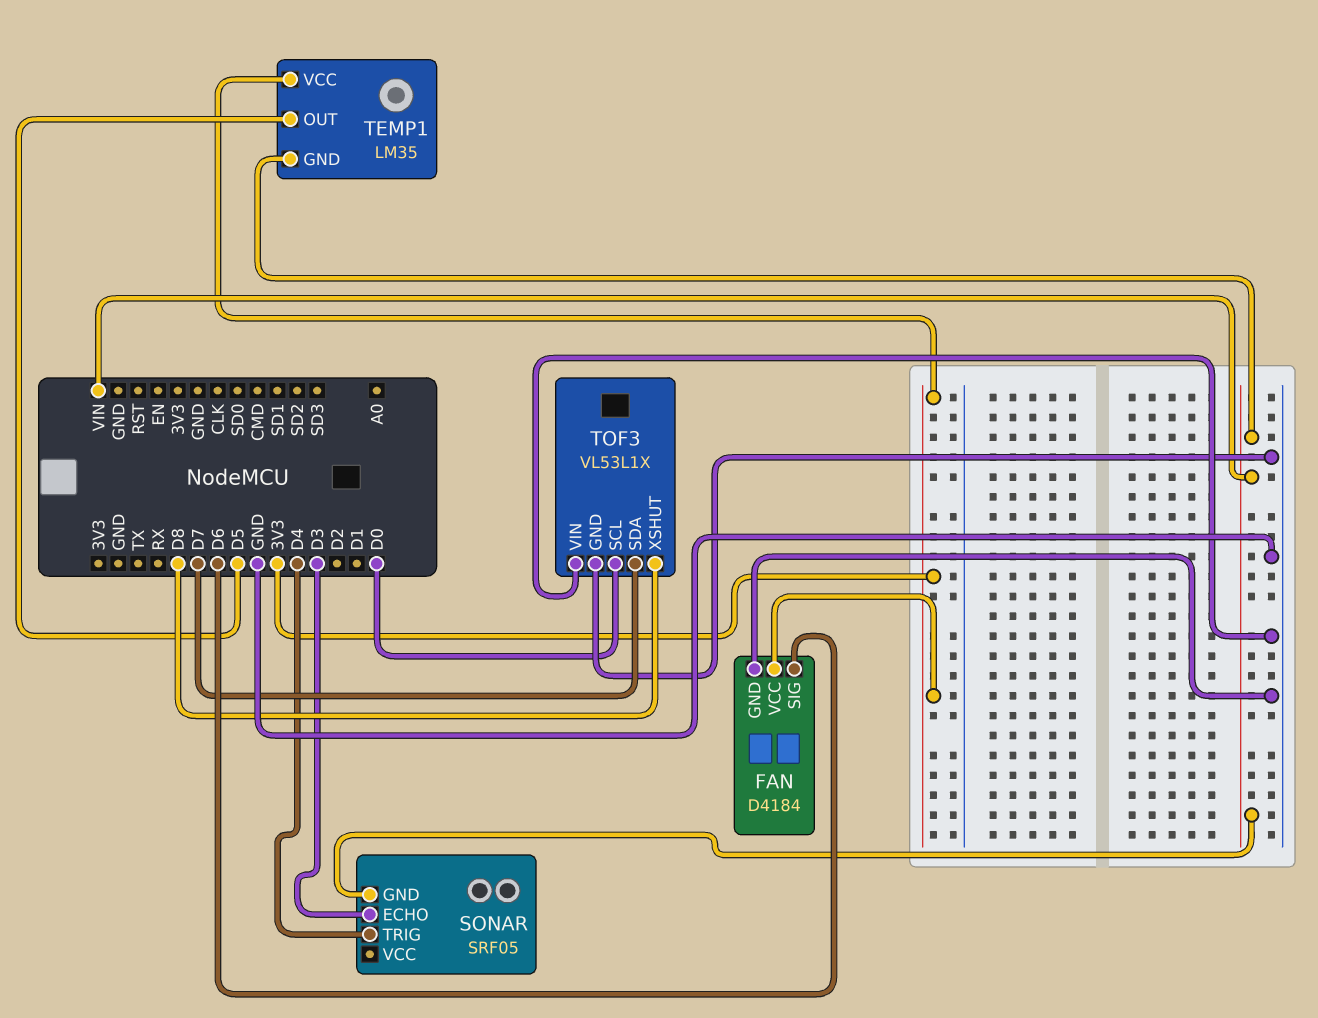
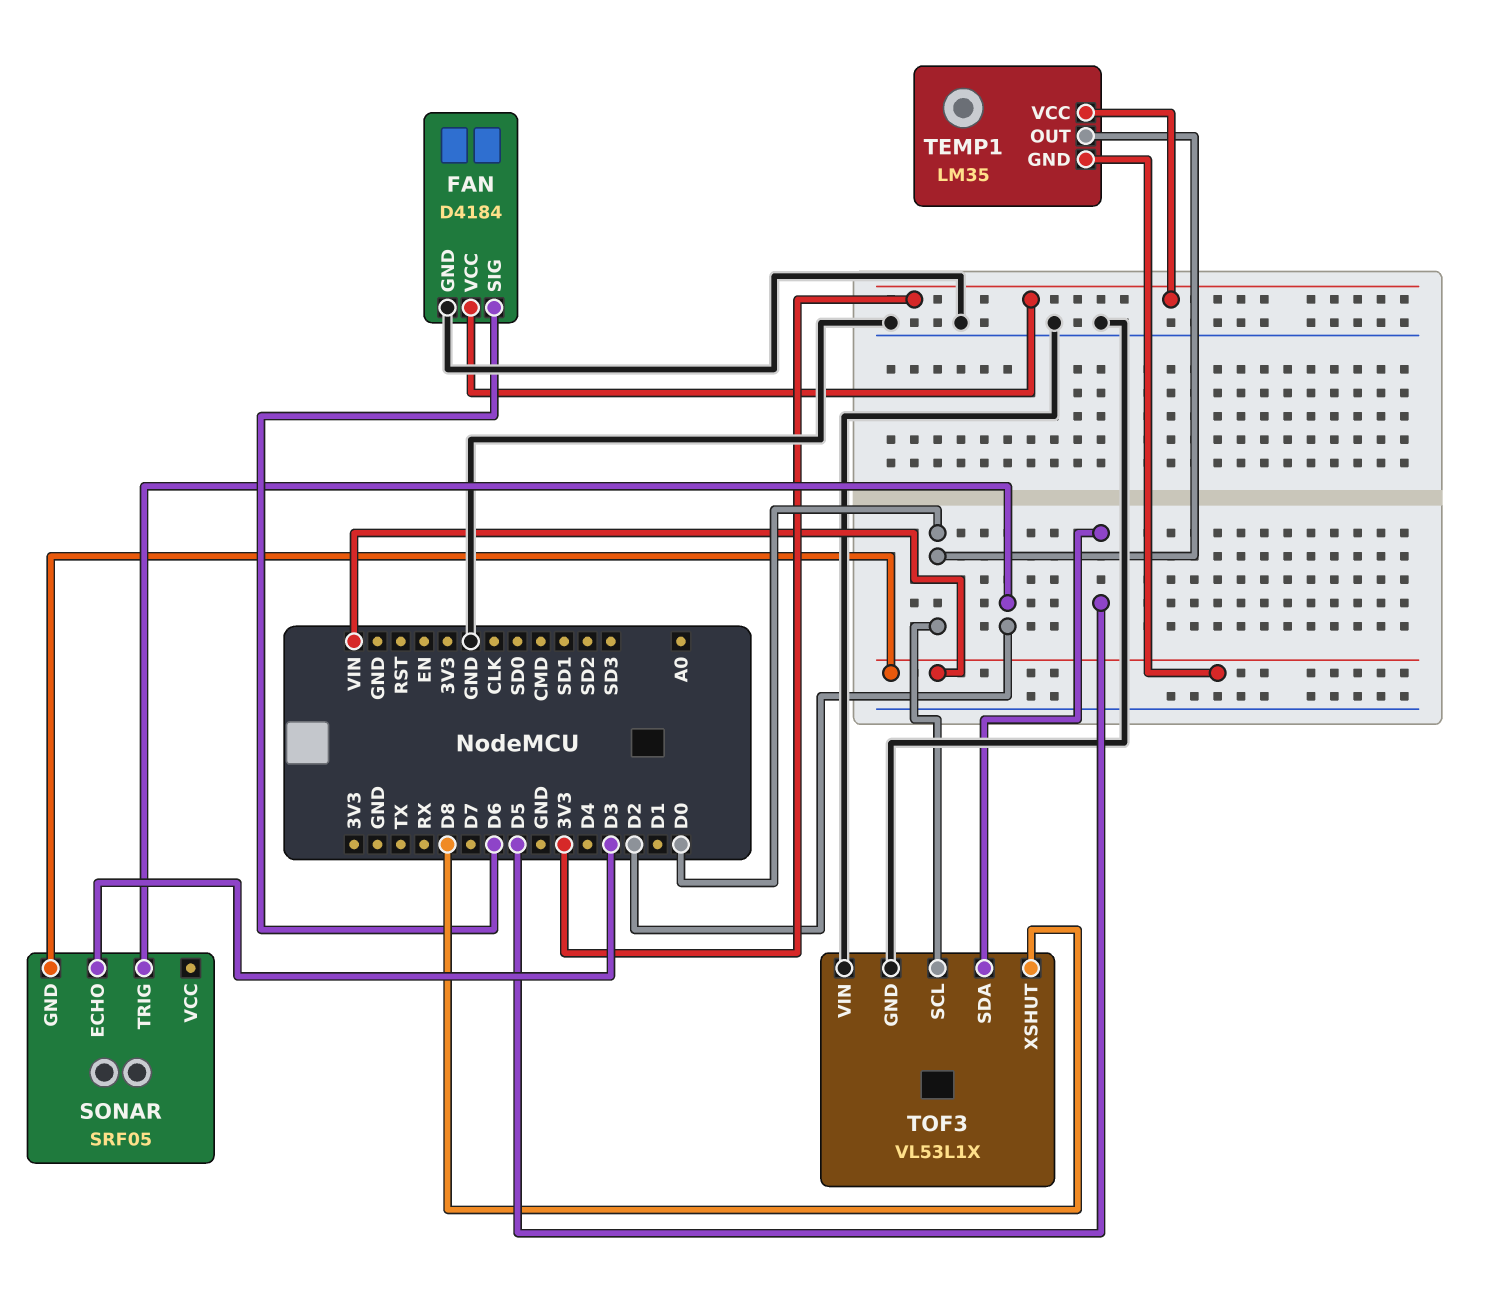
SONAR pin TRIG: D4 -> D2
TEMP1 pin OUT: D5 -> D0
TOF3 pin SDA: D7 -> D5

